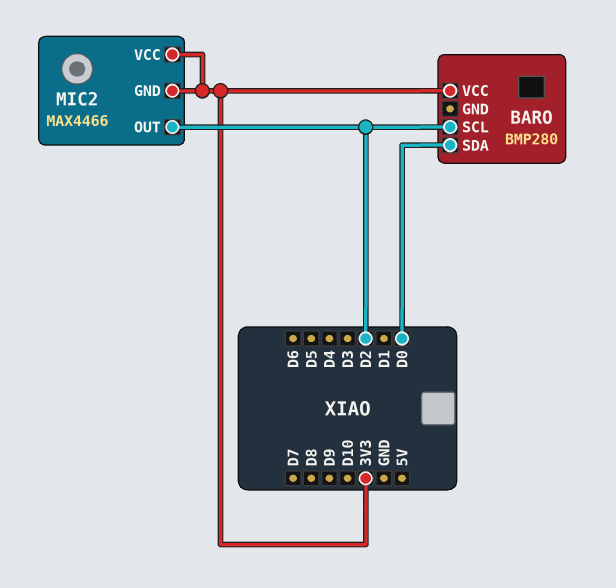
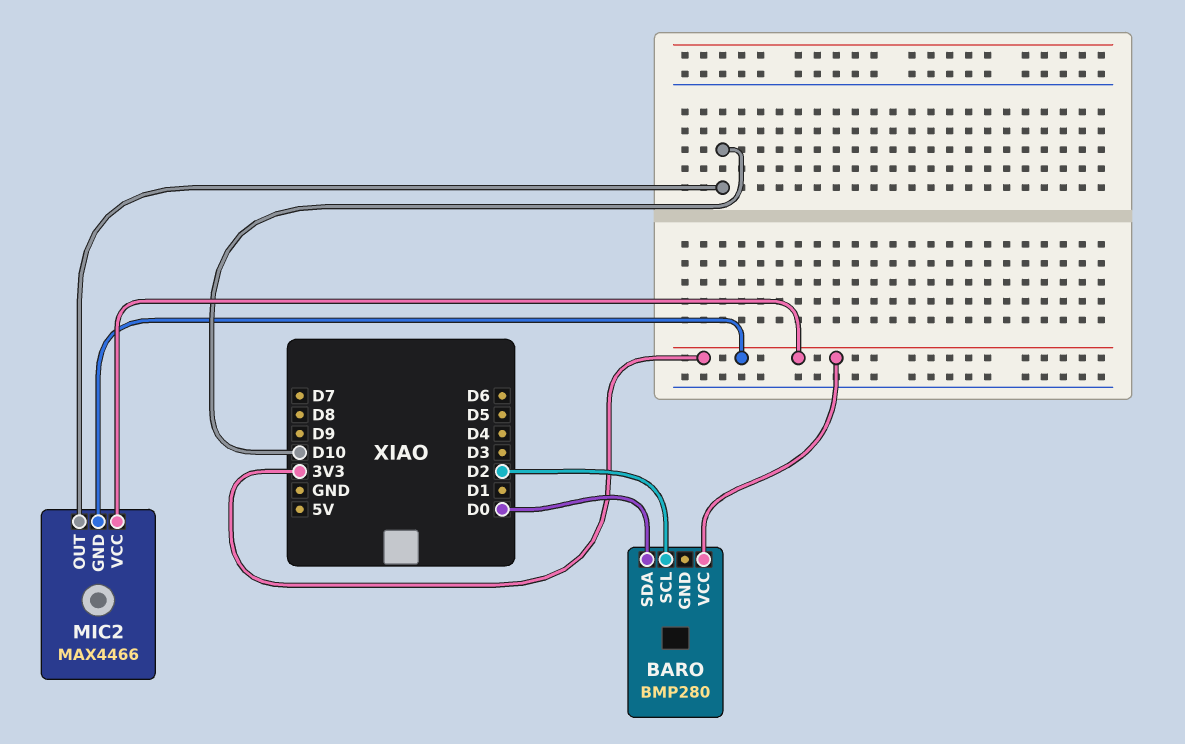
MIC2 pin OUT: D2 -> D10

